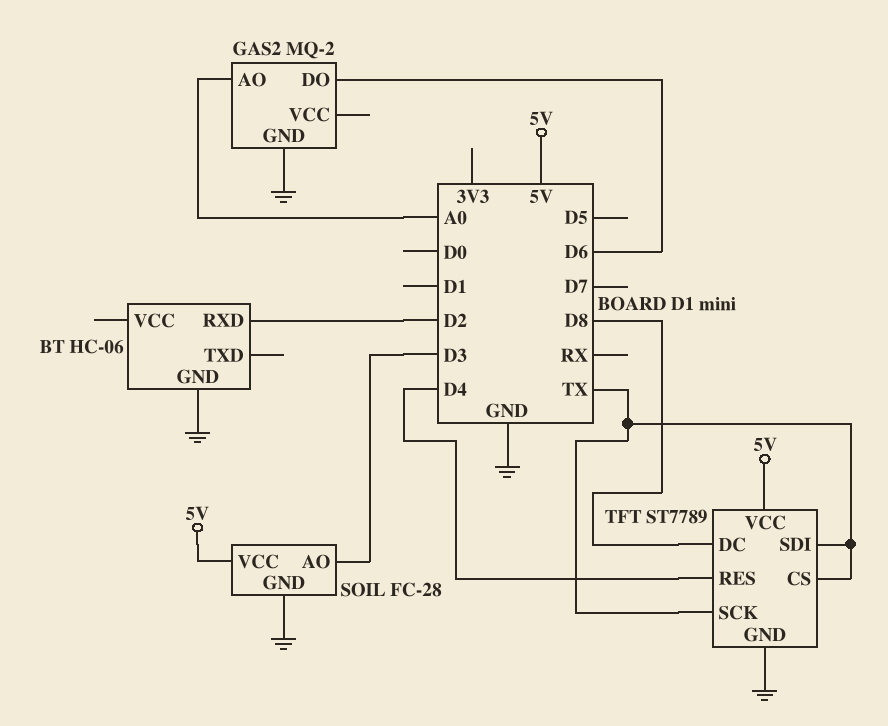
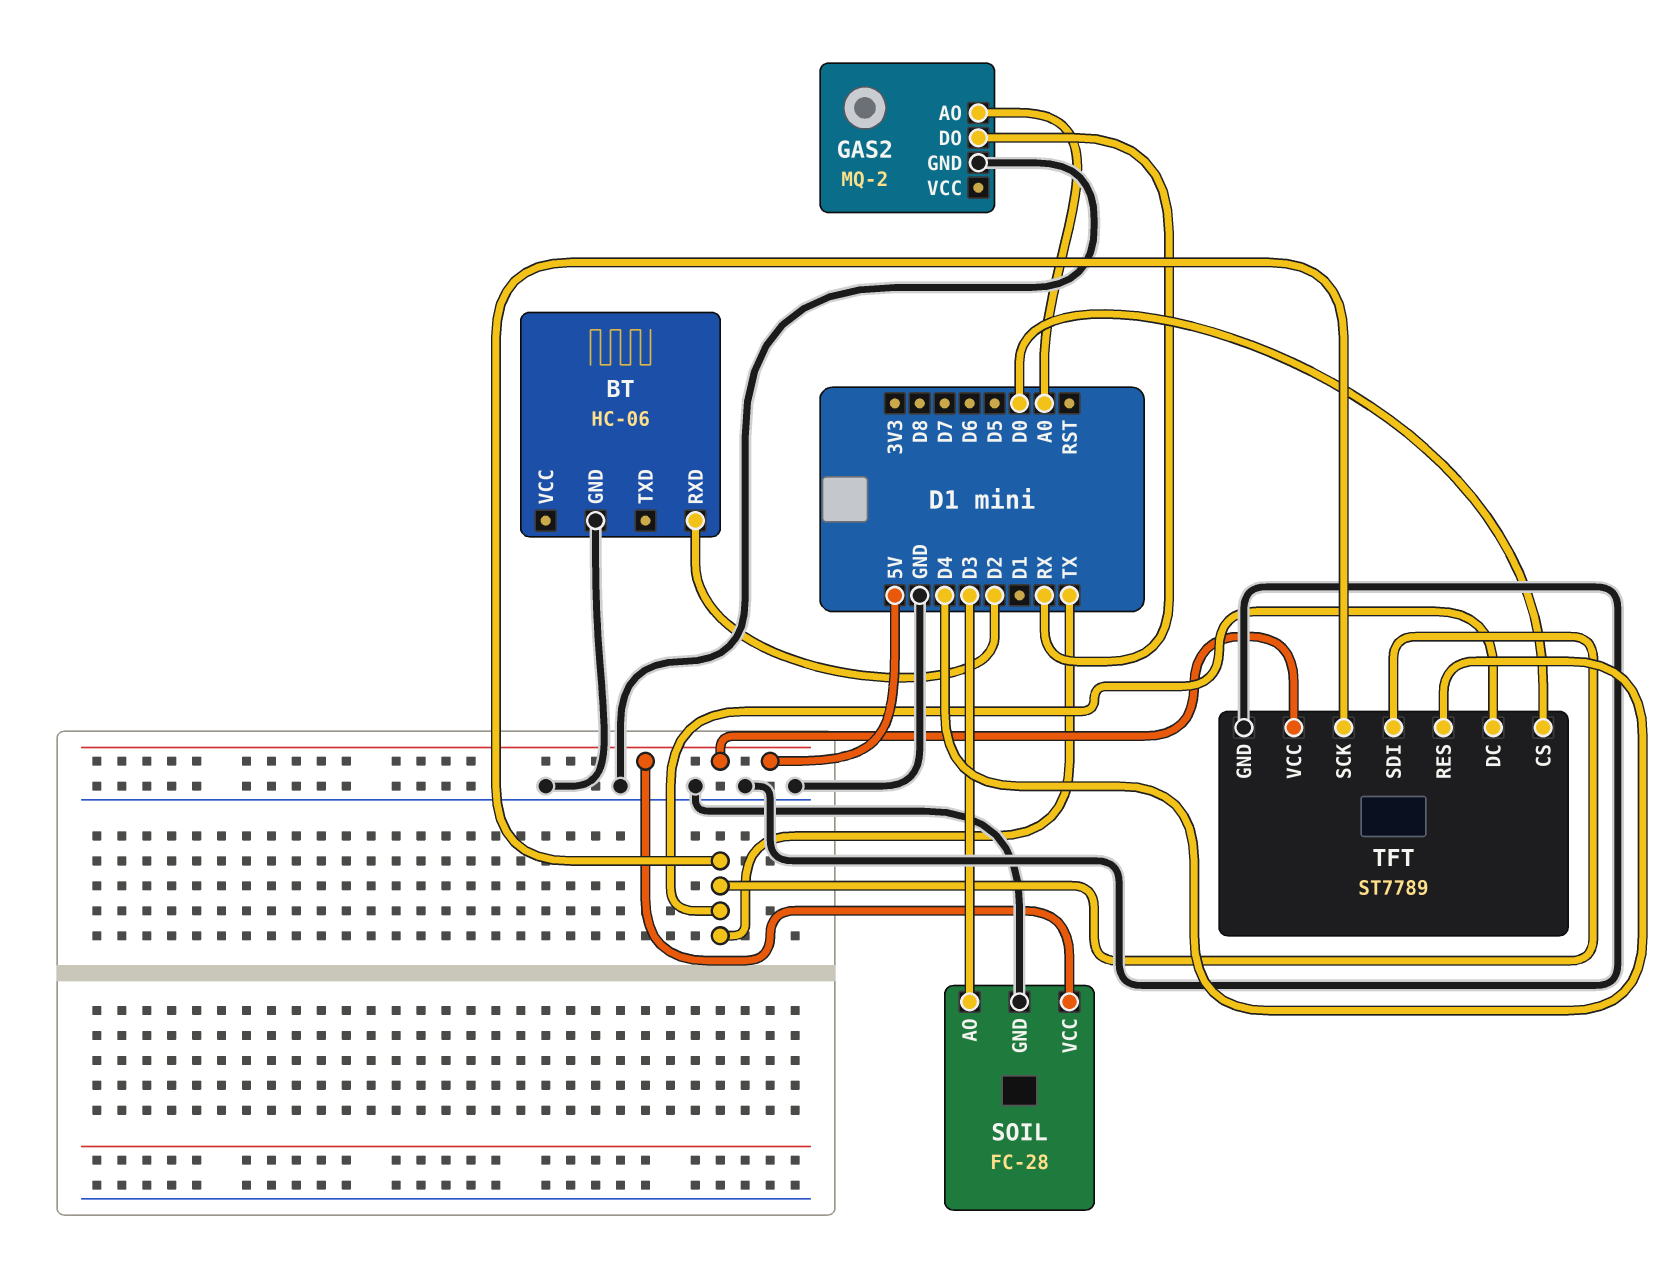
GAS2 pin DO: D6 -> RX
TFT pin CS: TX -> D0
TFT pin DC: D8 -> TX

